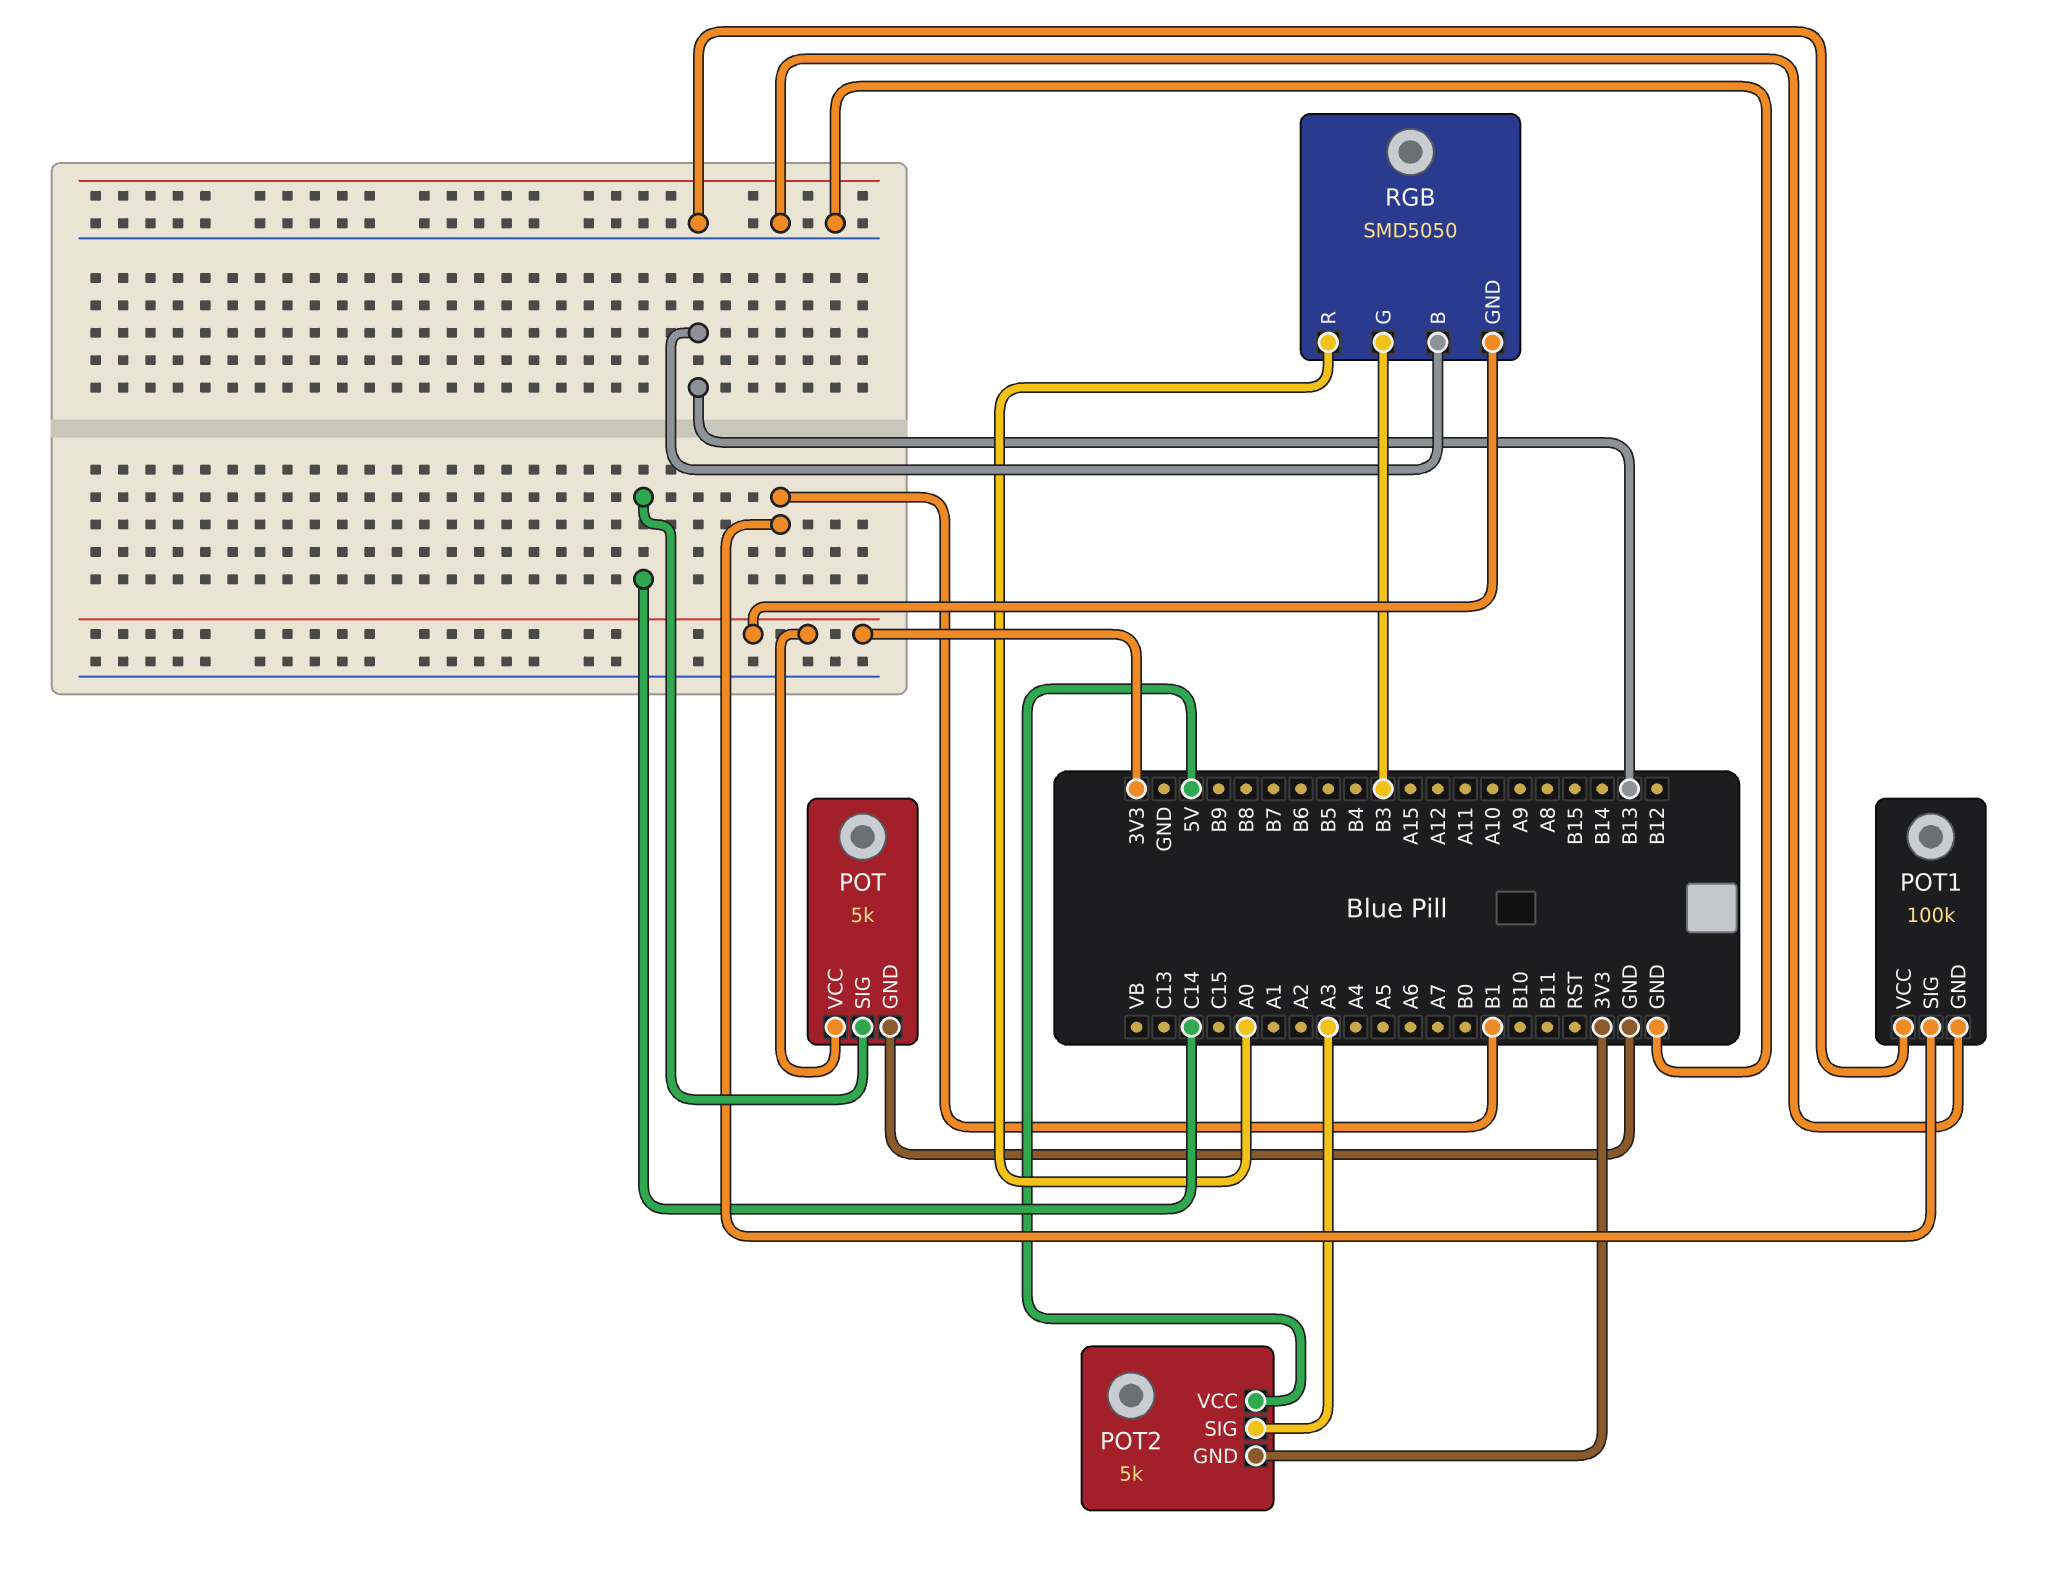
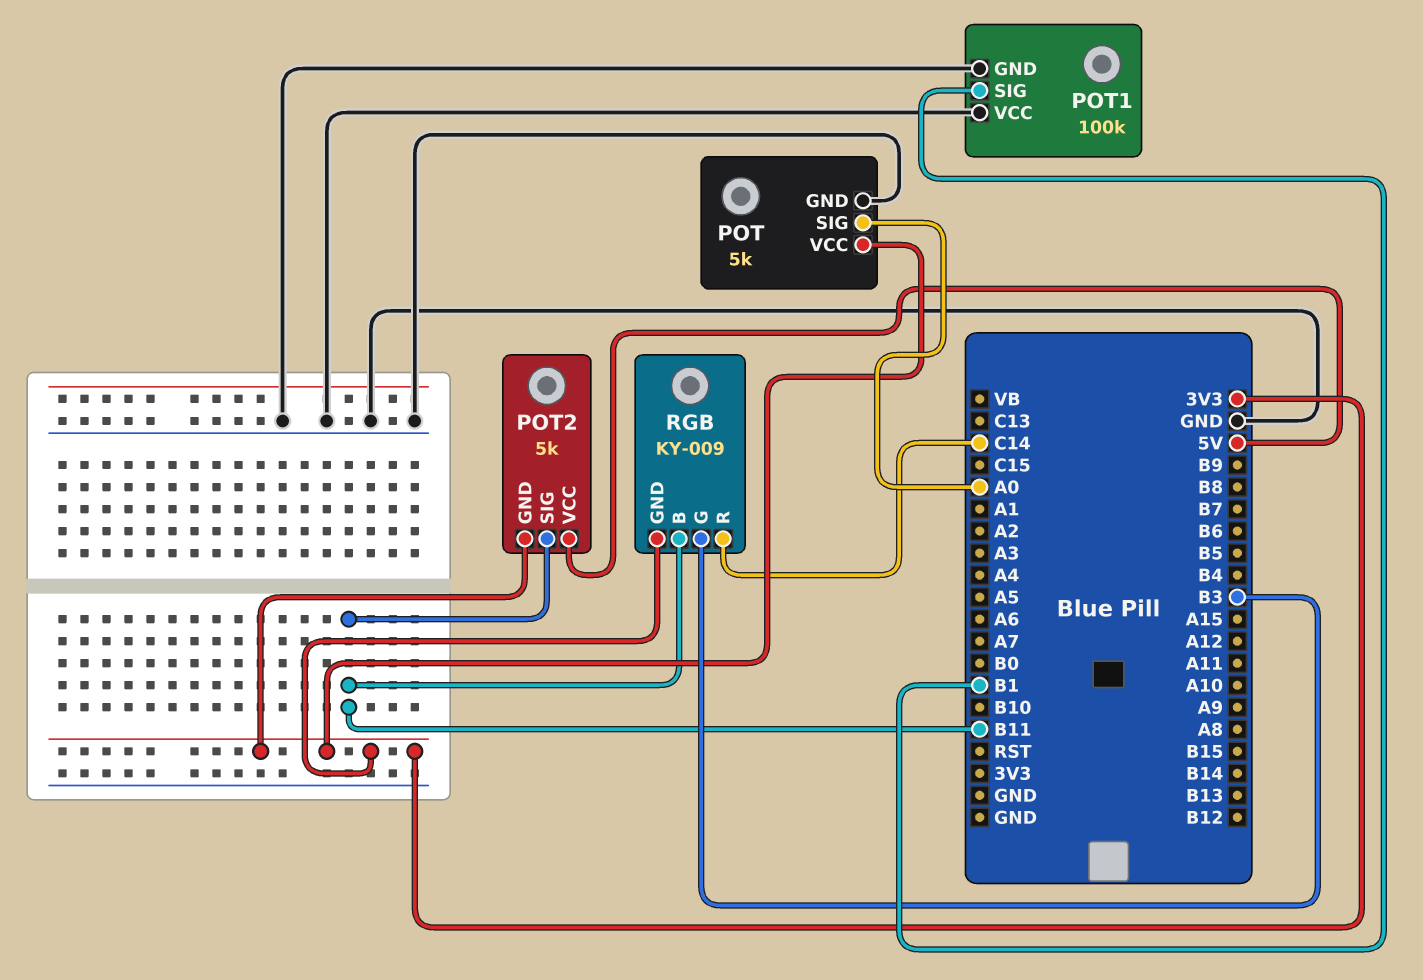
POT pin SIG: C14 -> A0
POT2 pin SIG: A3 -> B11
RGB: SMD5050 -> KY-009
RGB pin B: B13 -> B11
RGB pin R: A0 -> C14

